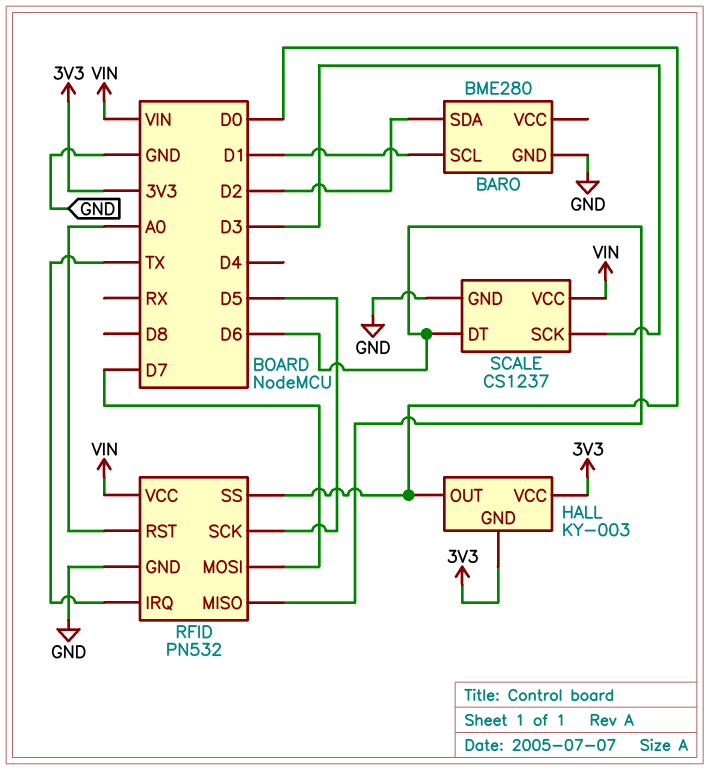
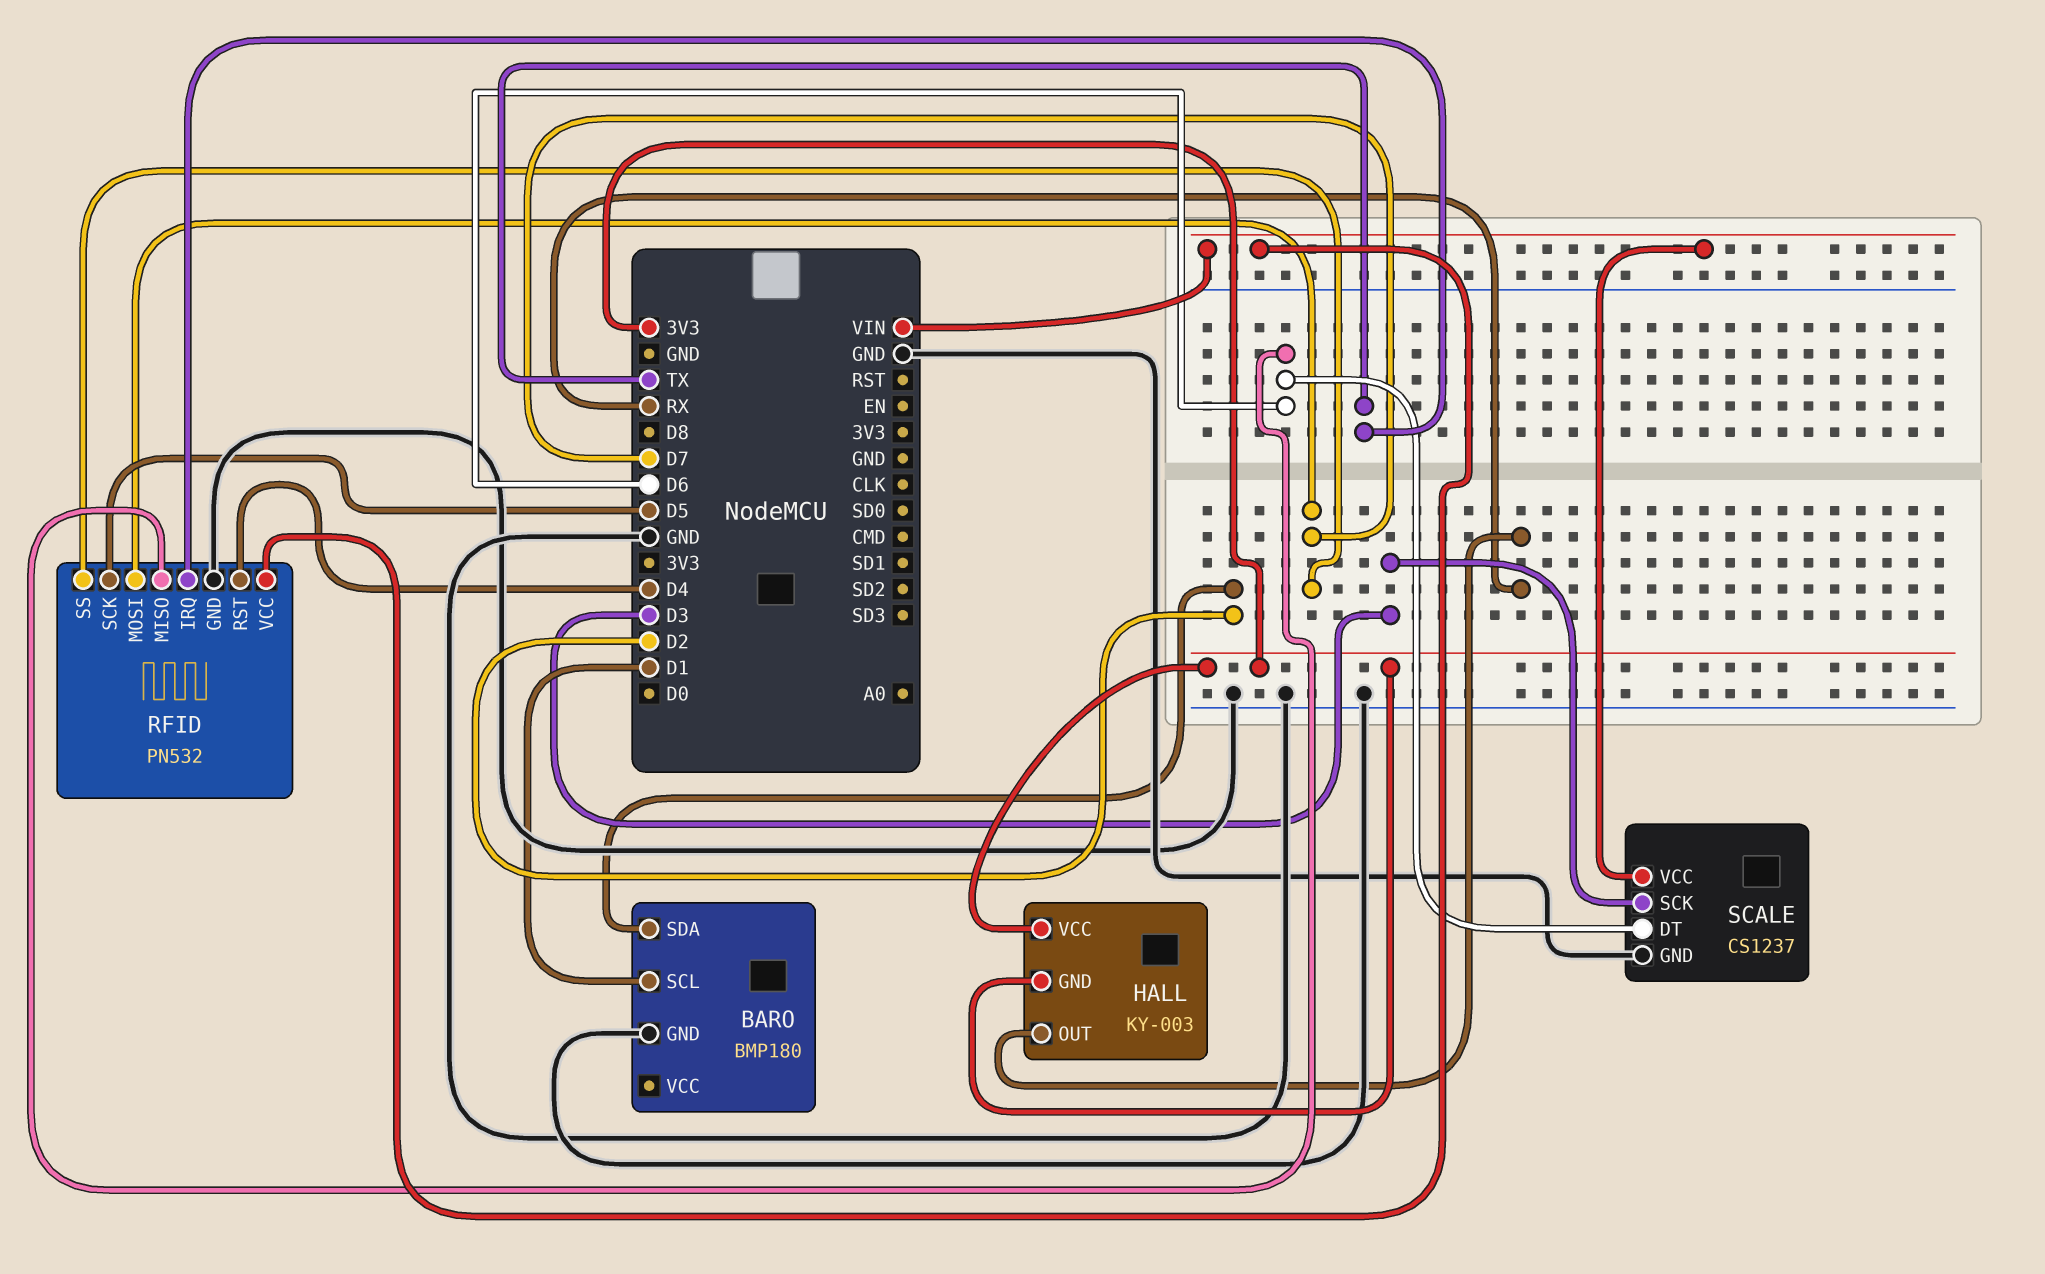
BARO: BME280 -> BMP180
HALL pin OUT: D0 -> RX
RFID pin RST: A0 -> D4
RFID pin SS: D0 -> D7

